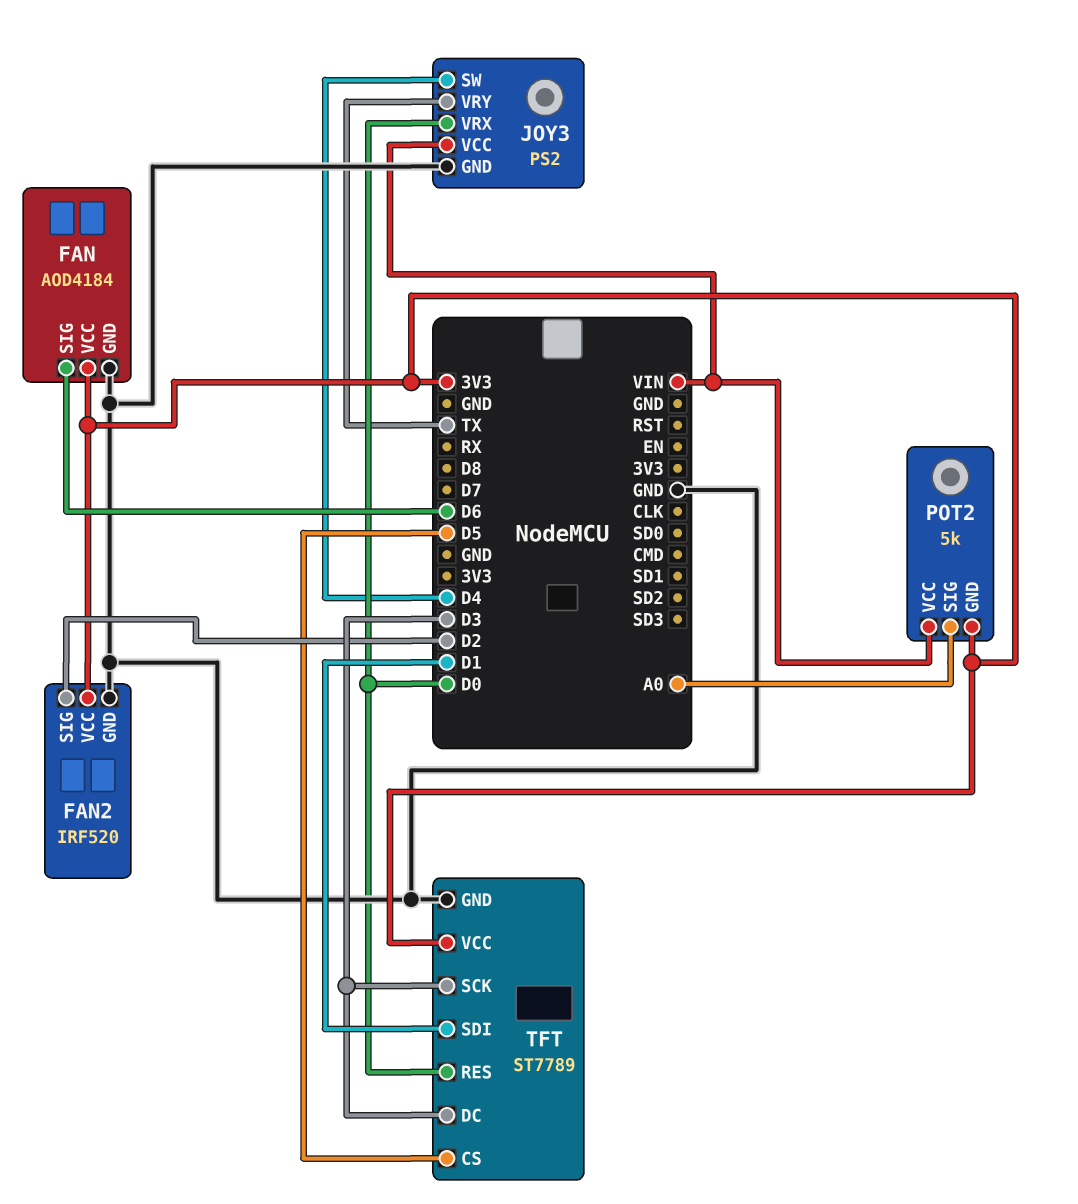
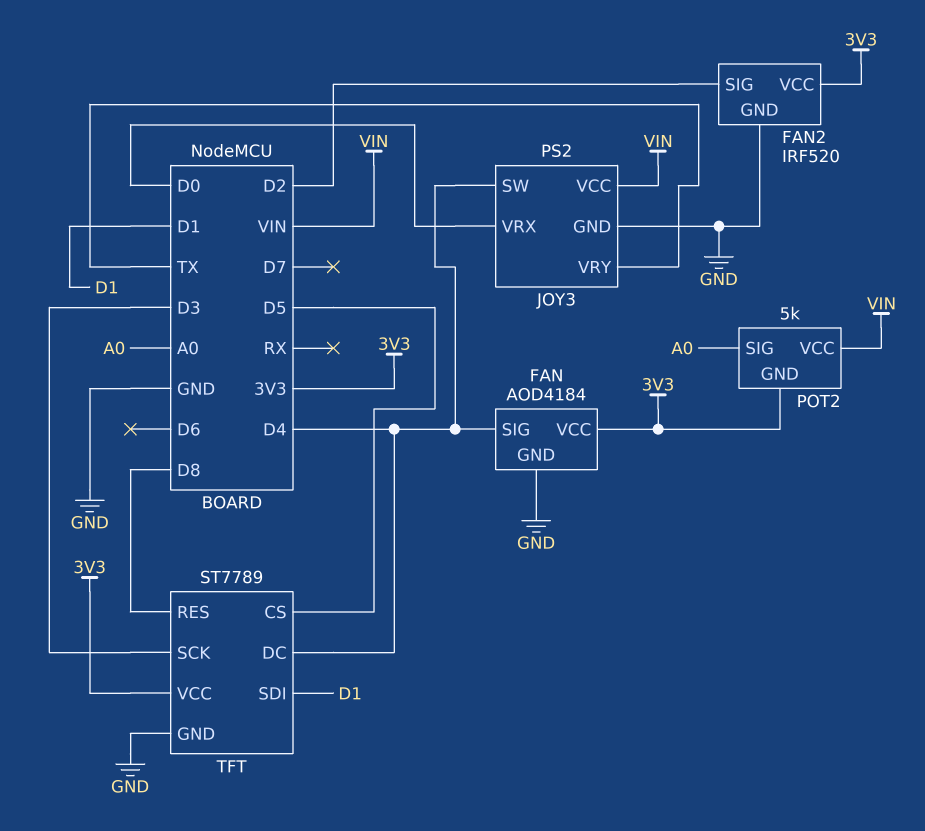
FAN pin SIG: D6 -> D4
TFT pin DC: D3 -> D4
TFT pin RES: D0 -> D8

